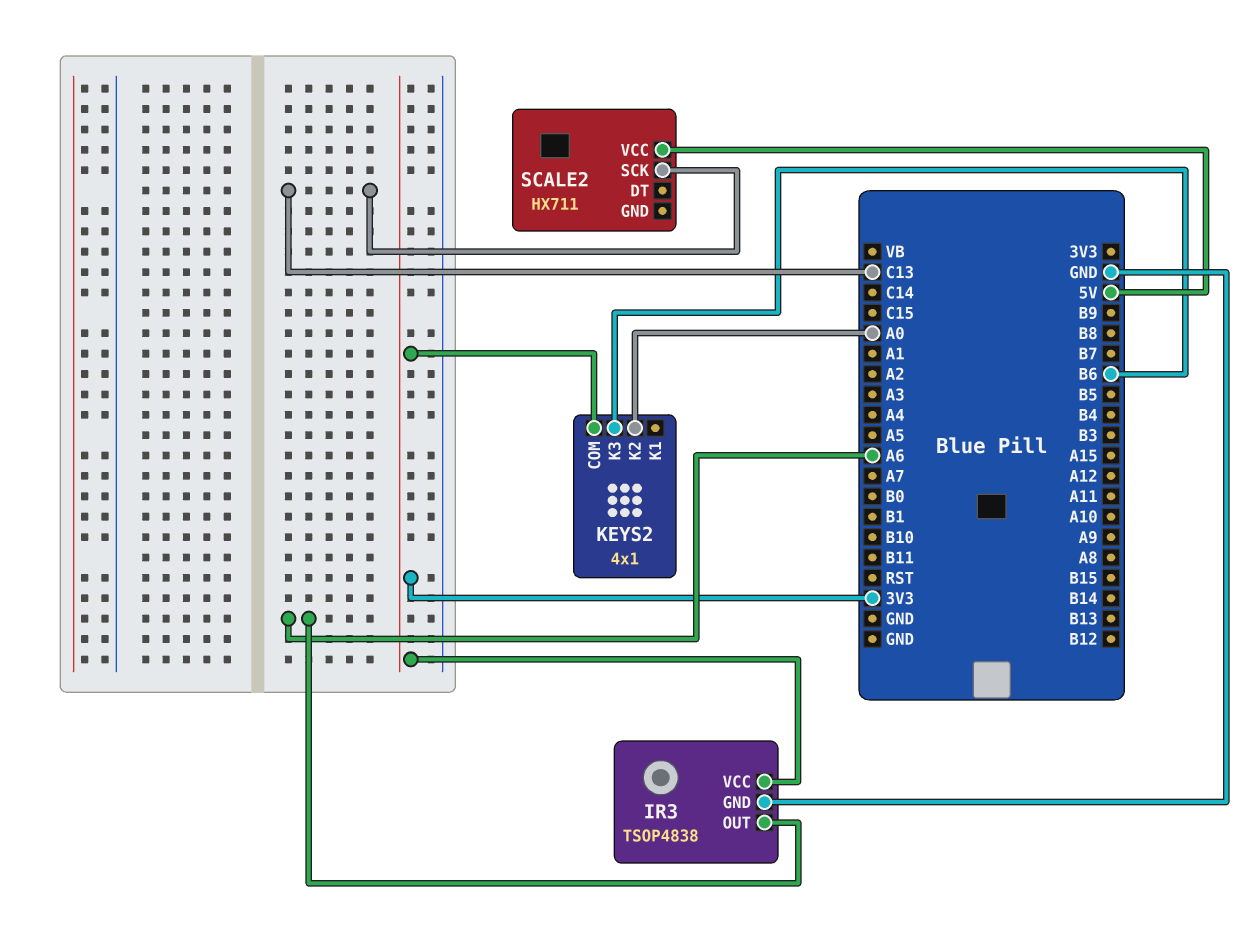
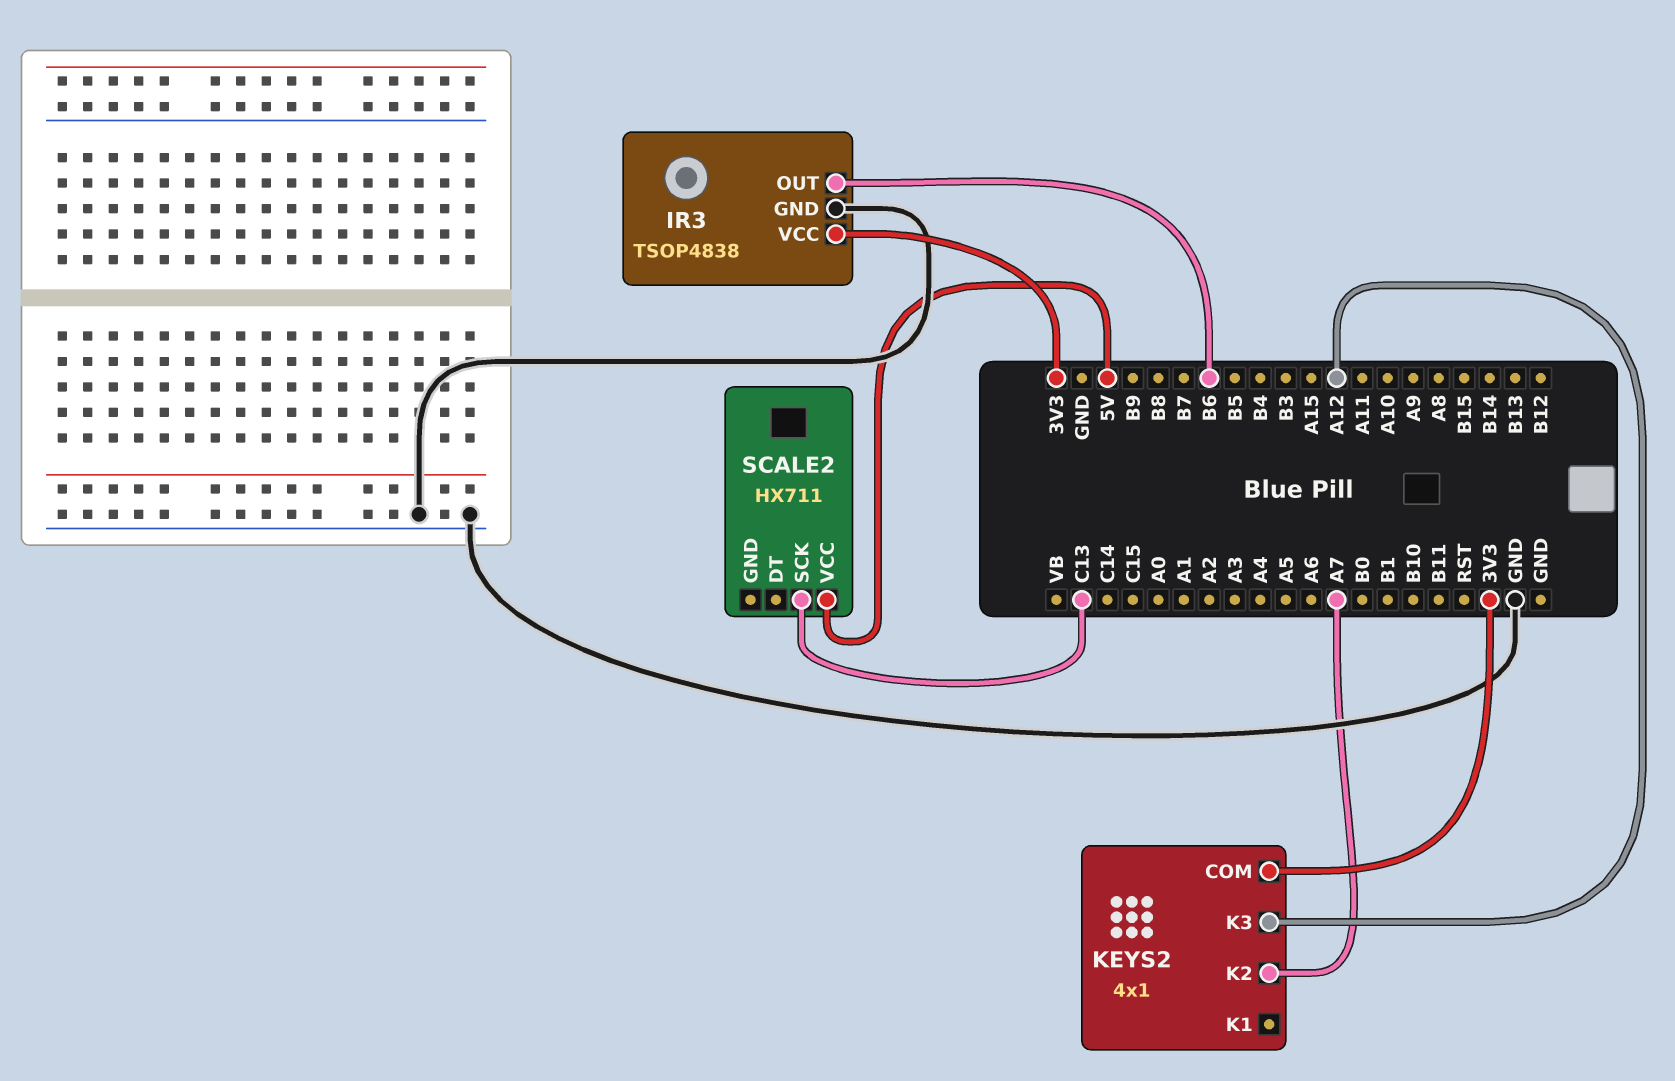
IR3 pin OUT: A6 -> B6
KEYS2 pin K2: A0 -> A7
KEYS2 pin K3: B6 -> A12

